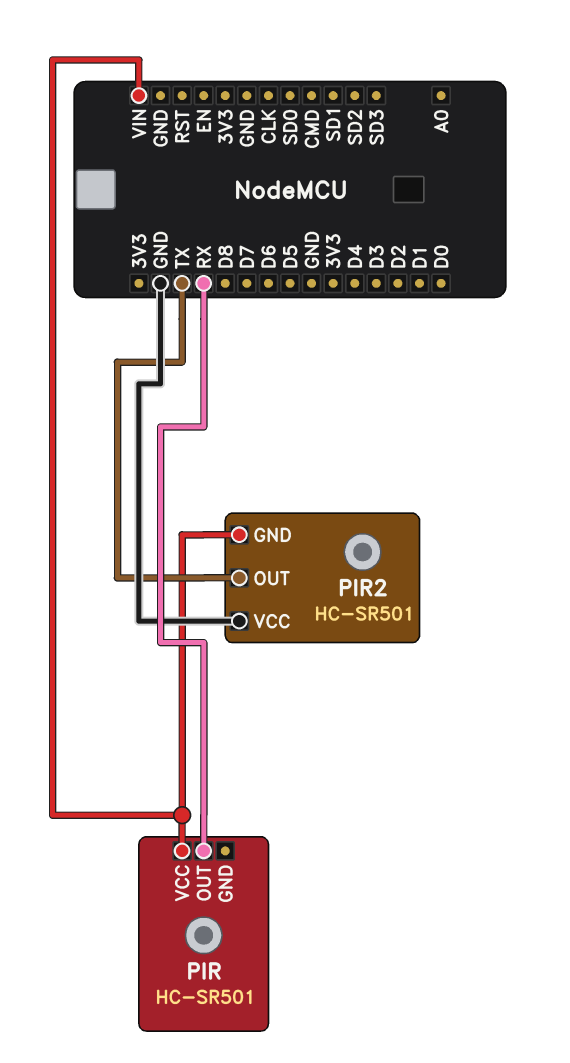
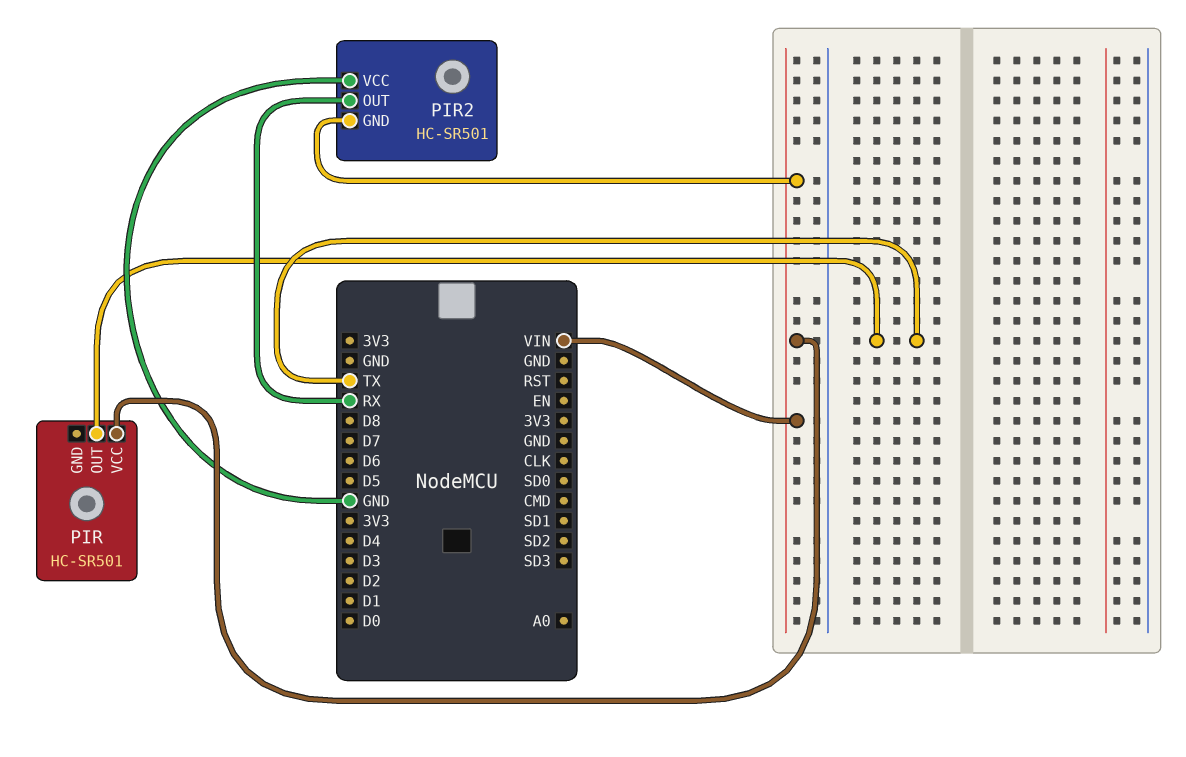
PIR pin OUT: RX -> TX
PIR2 pin OUT: TX -> RX

